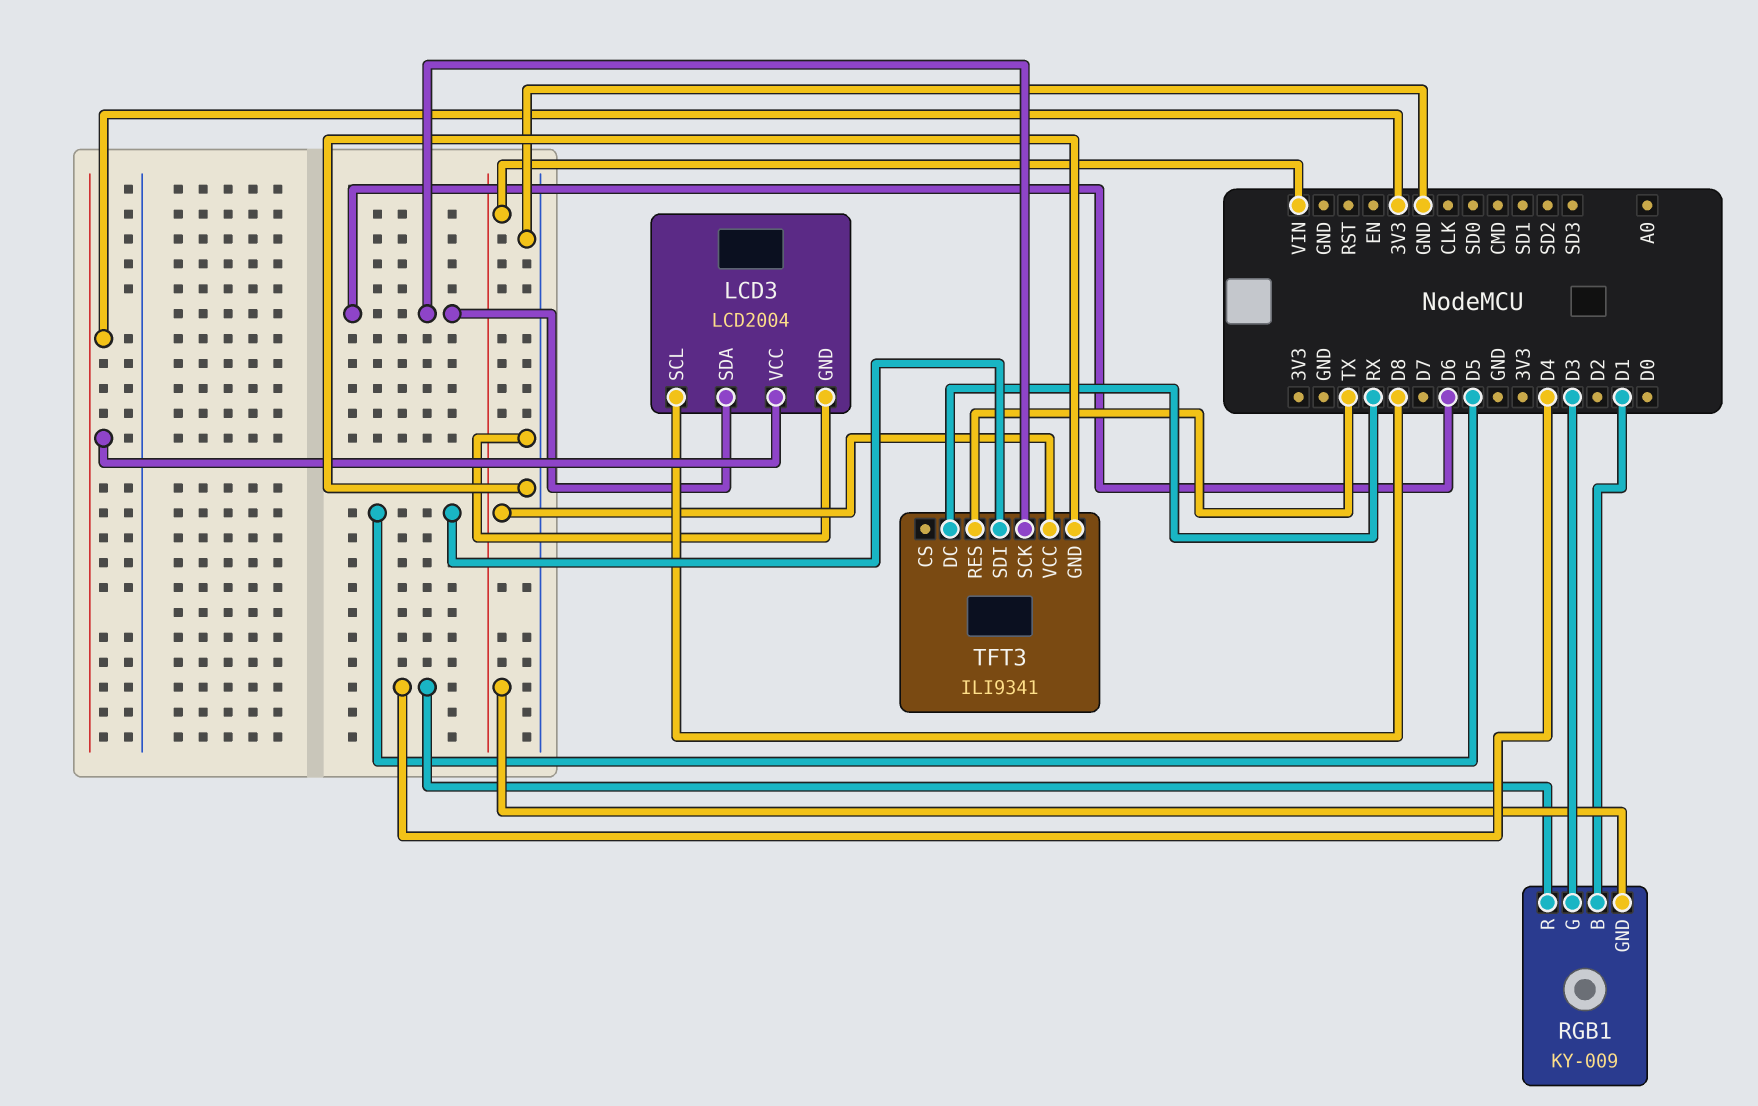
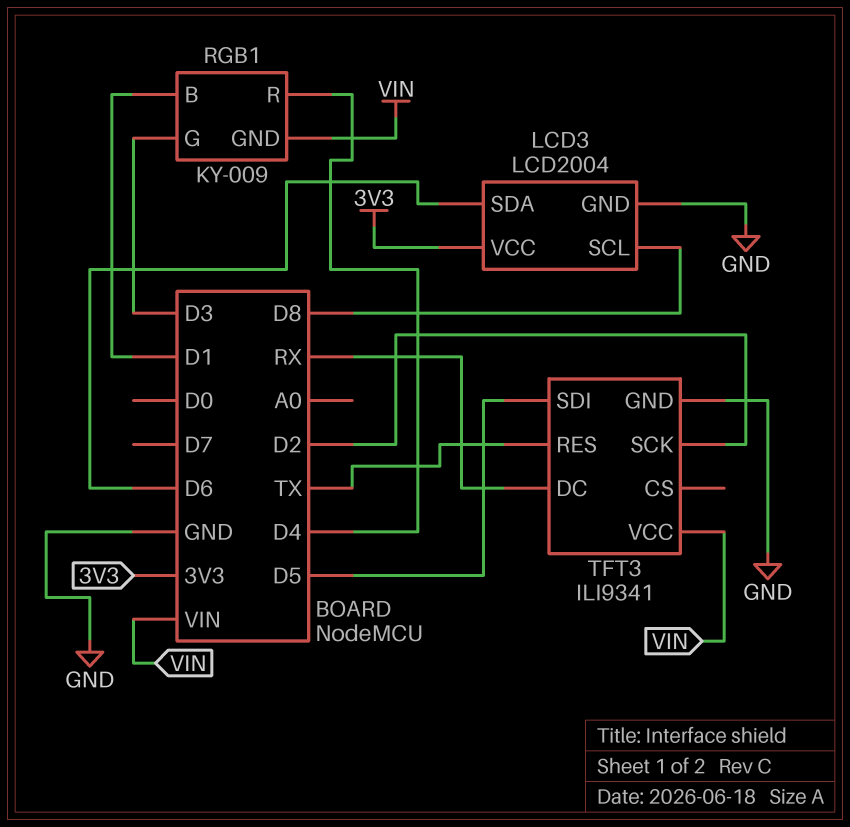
TFT3 pin SCK: D6 -> D2

